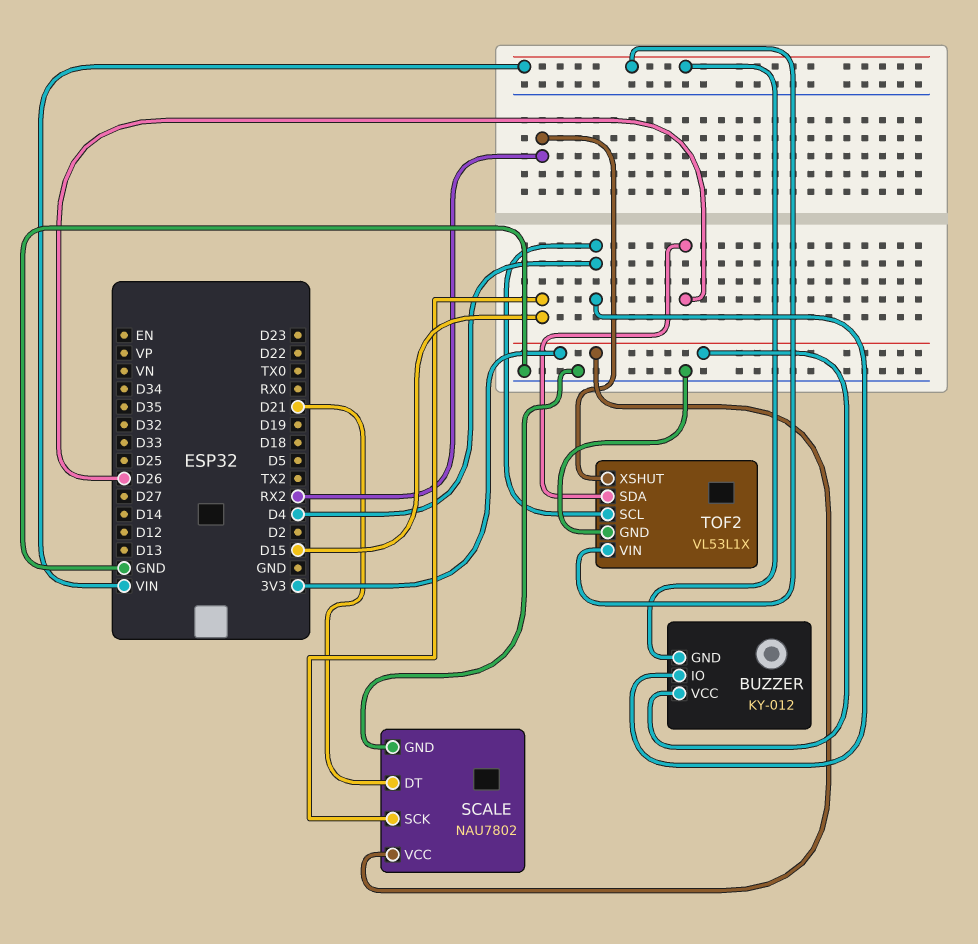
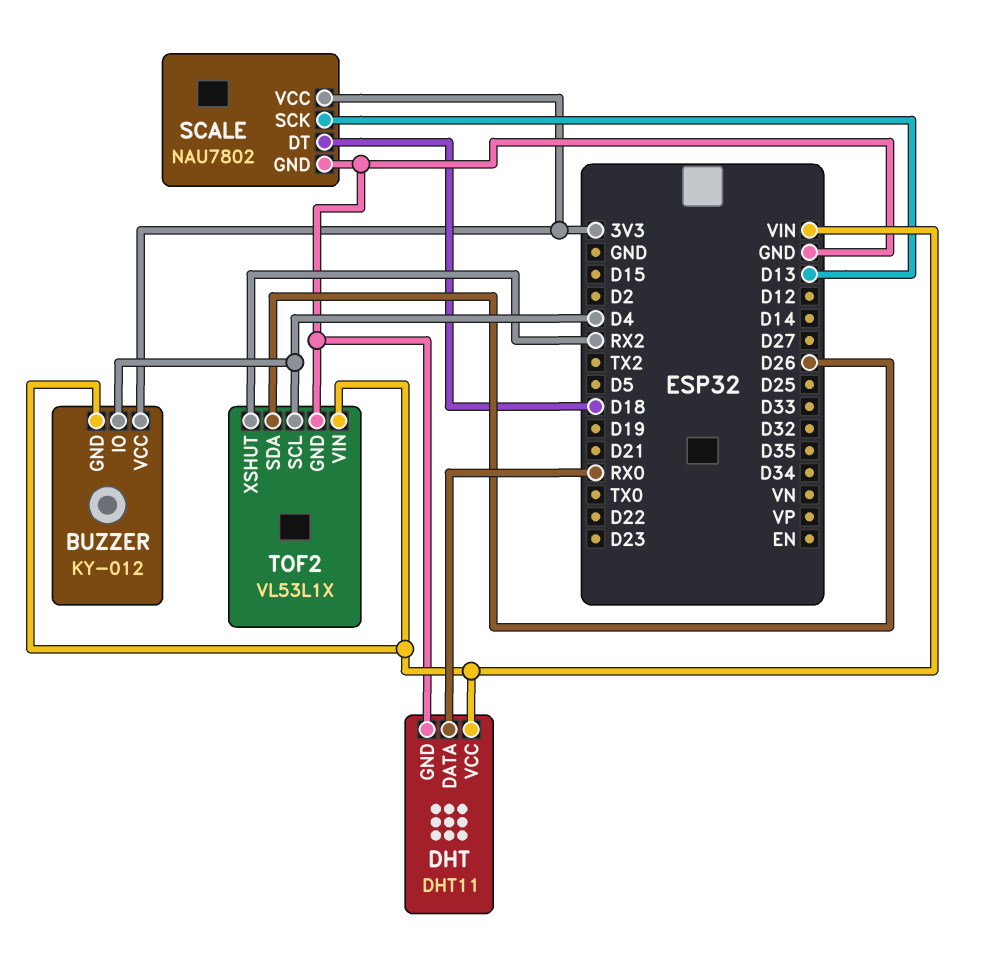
DHT: none -> DHT11
DHT pin DATA: none -> RX0
DHT pin GND: none -> GND
DHT pin VCC: none -> VIN
SCALE pin DT: D21 -> D18
SCALE pin SCK: D15 -> D13

